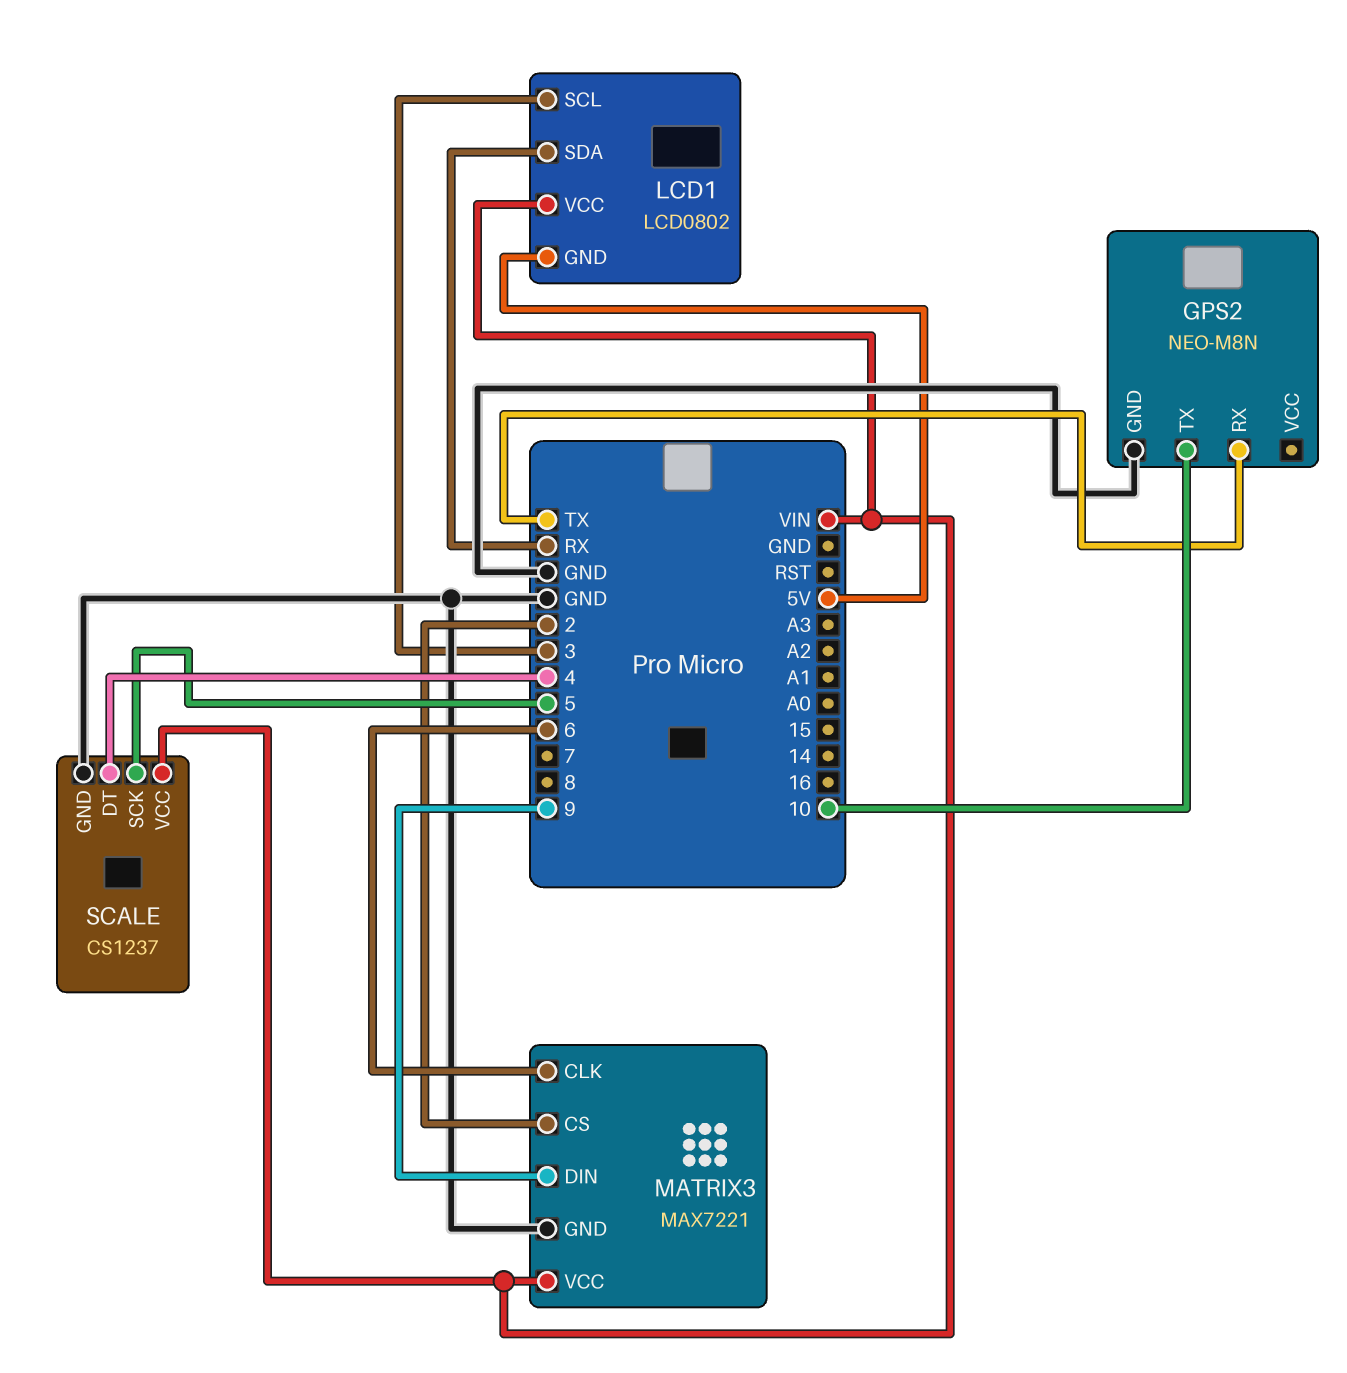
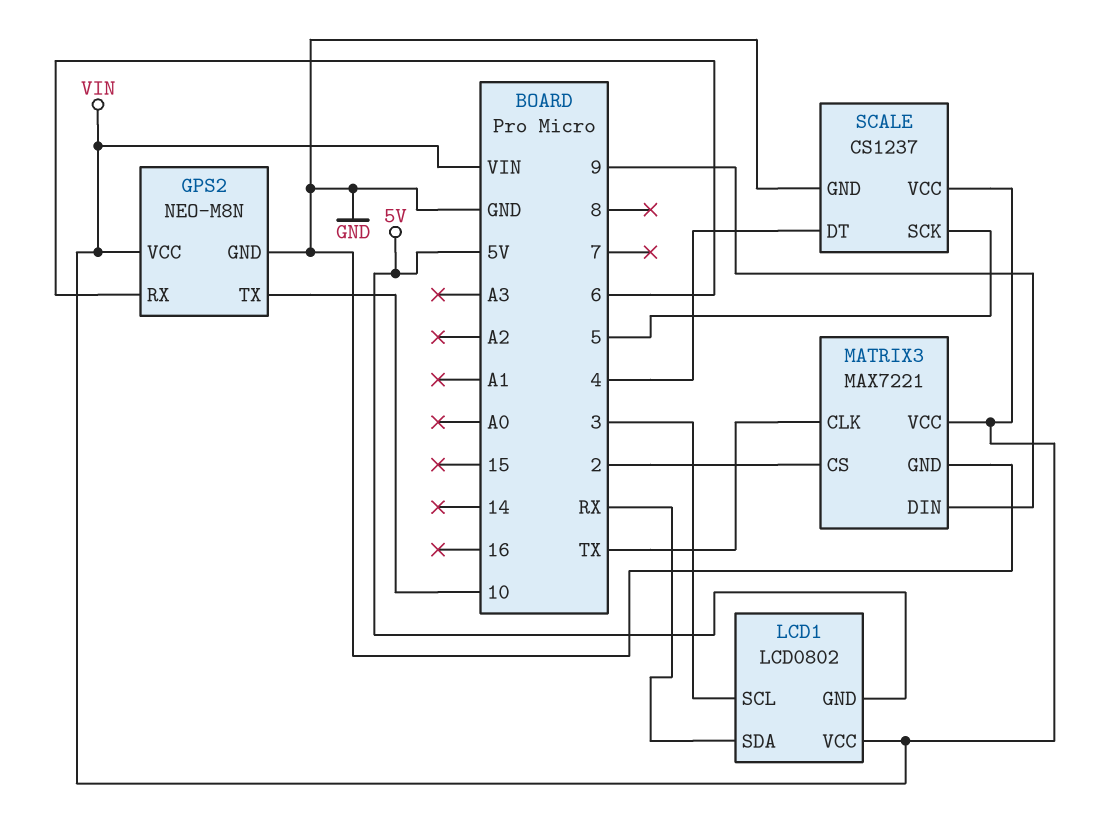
GPS2 pin RX: TX -> 6
GPS2 pin VCC: none -> VIN
MATRIX3 pin CLK: 6 -> TX

